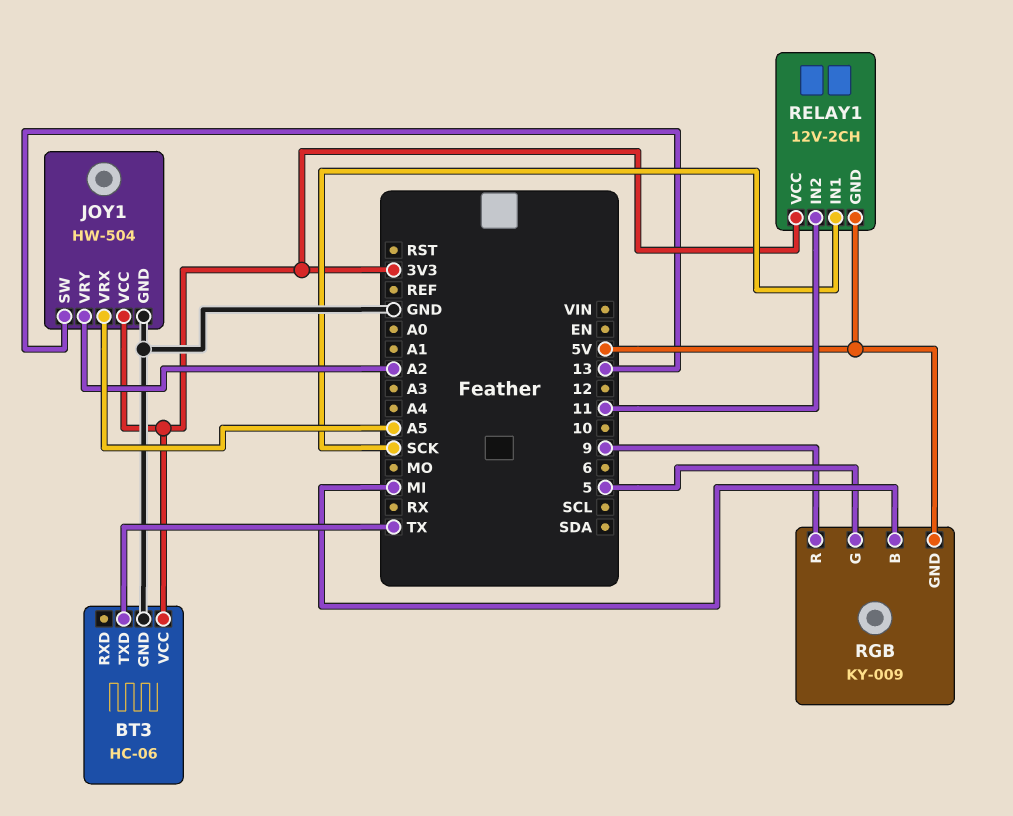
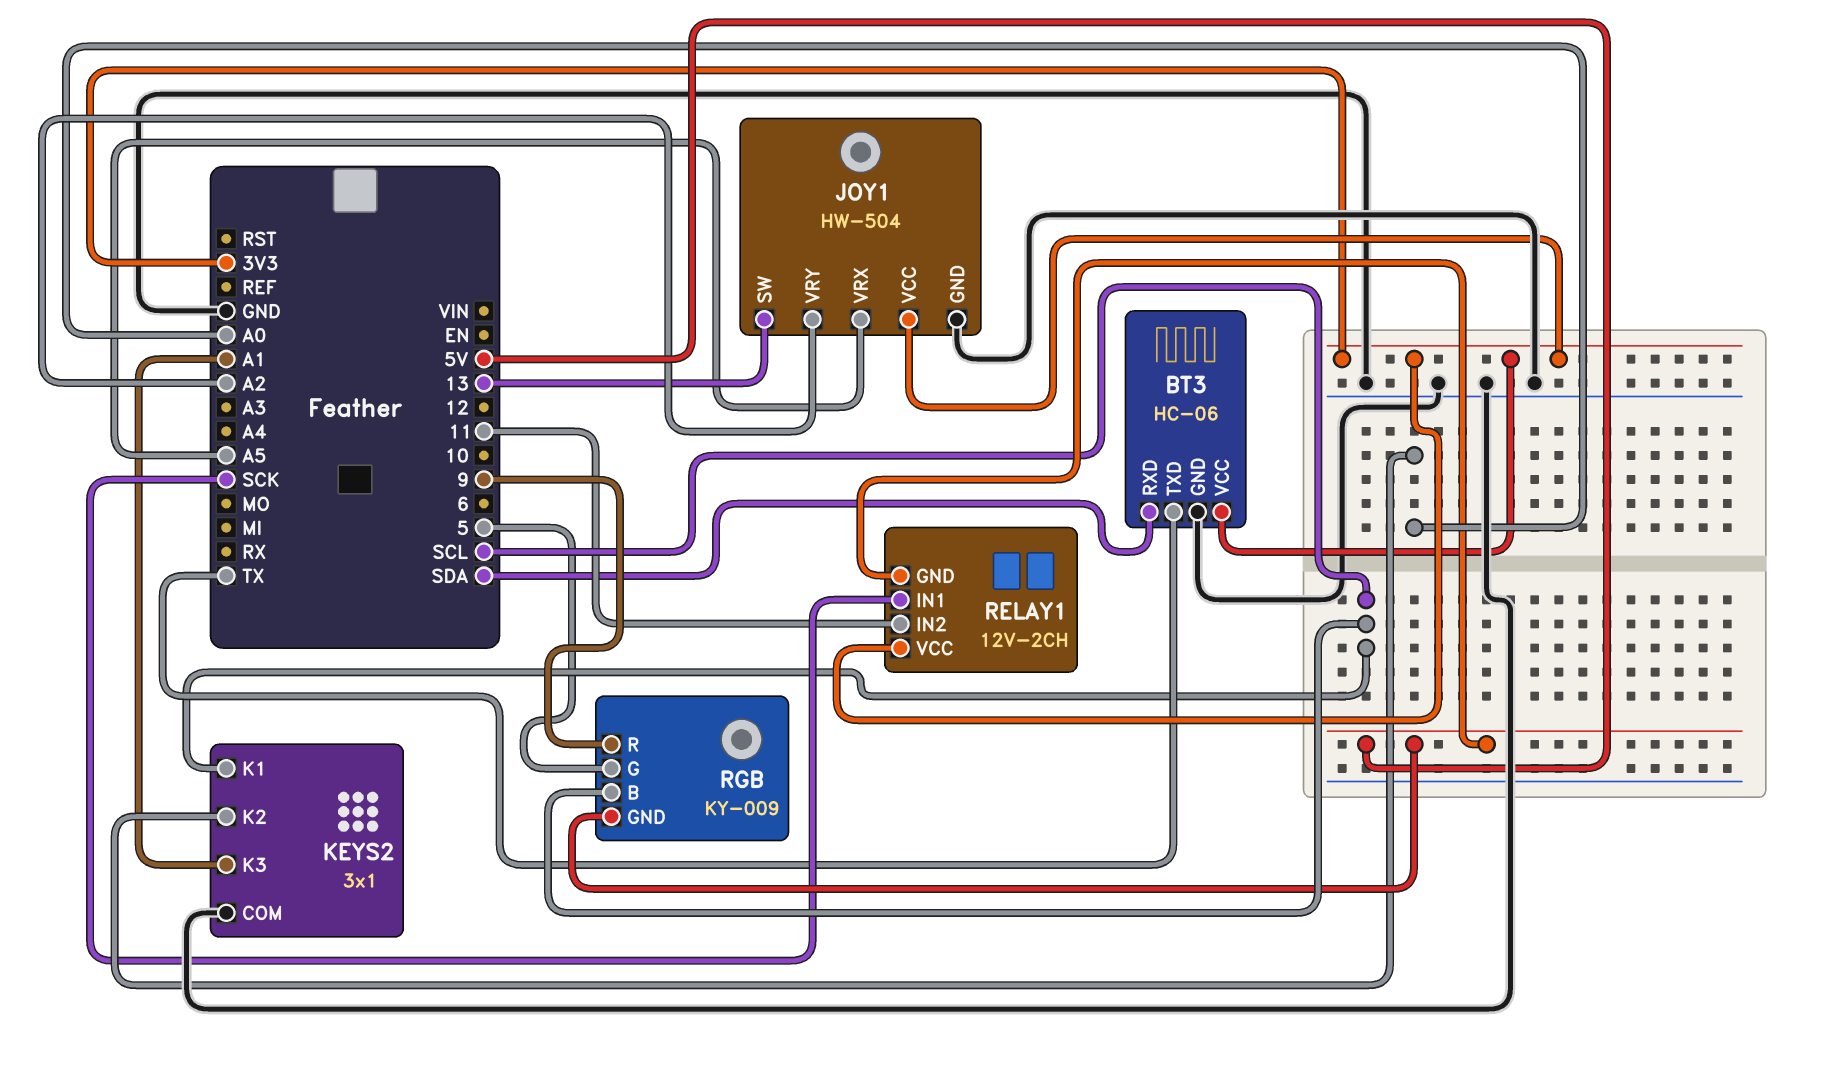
BT3 pin RXD: none -> SDA
KEYS2: none -> 3x1
KEYS2 pin COM: none -> GND
KEYS2 pin K1: none -> SCL
KEYS2 pin K2: none -> A0
KEYS2 pin K3: none -> A1
RGB pin B: MI -> SCL

